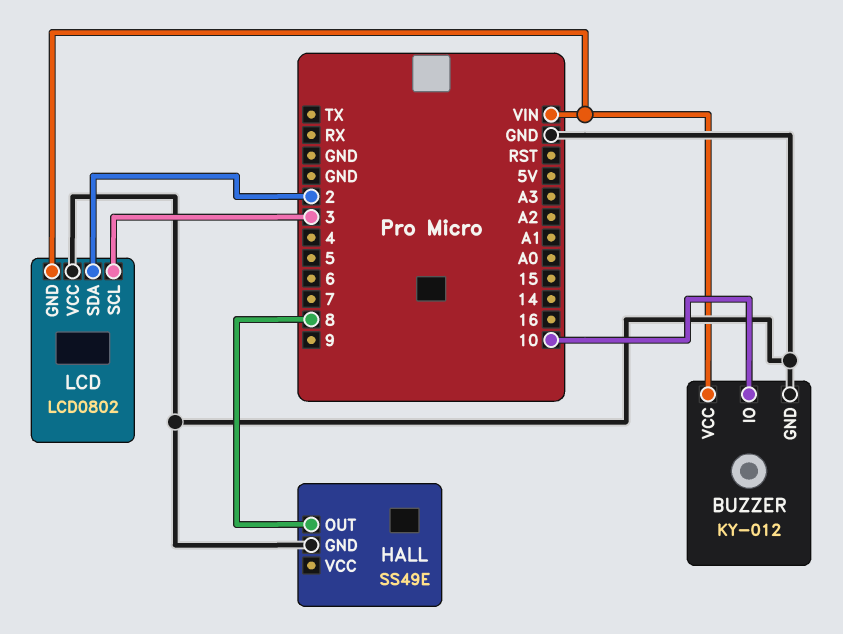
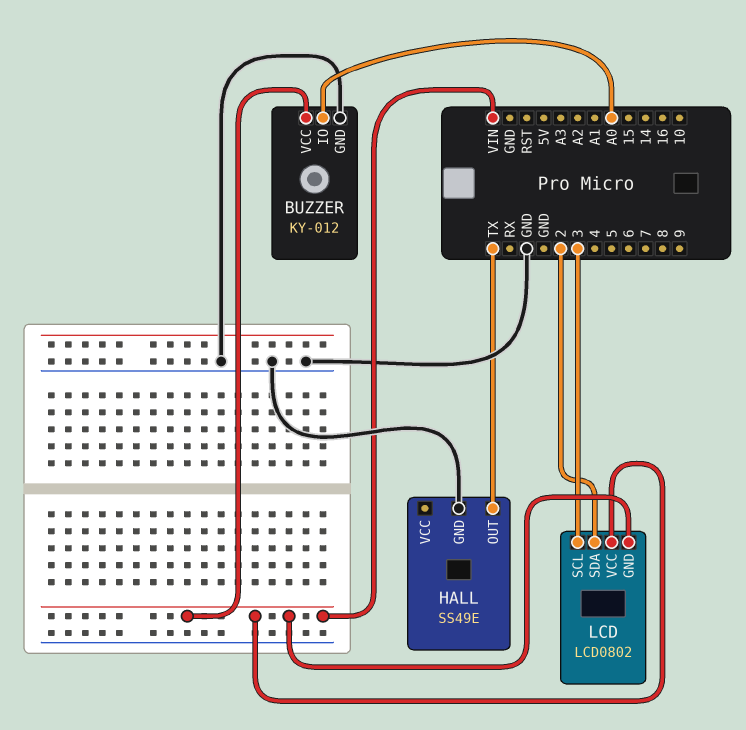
BUZZER pin IO: 10 -> A0
HALL pin OUT: 8 -> TX
LCD pin VCC: GND -> VIN

